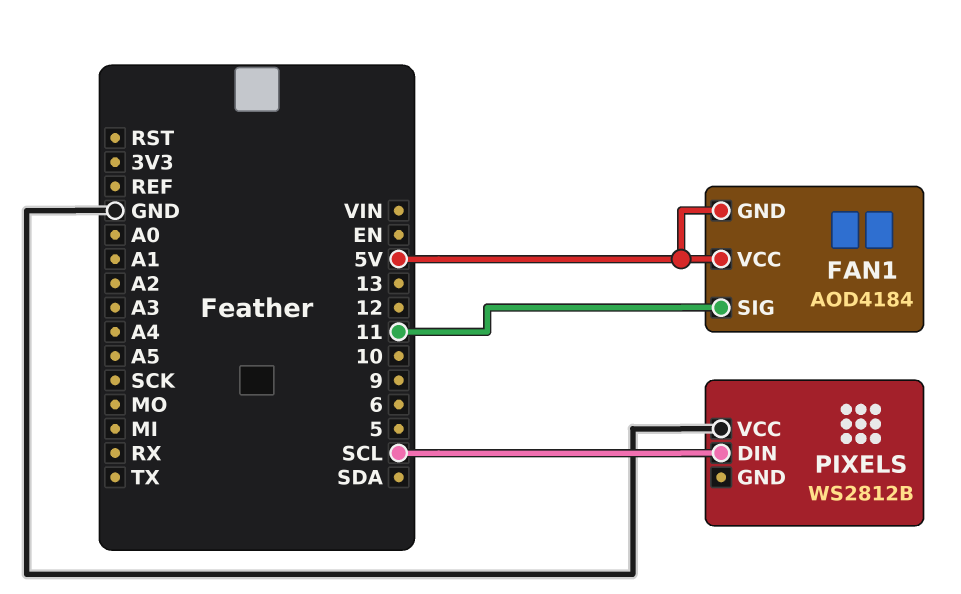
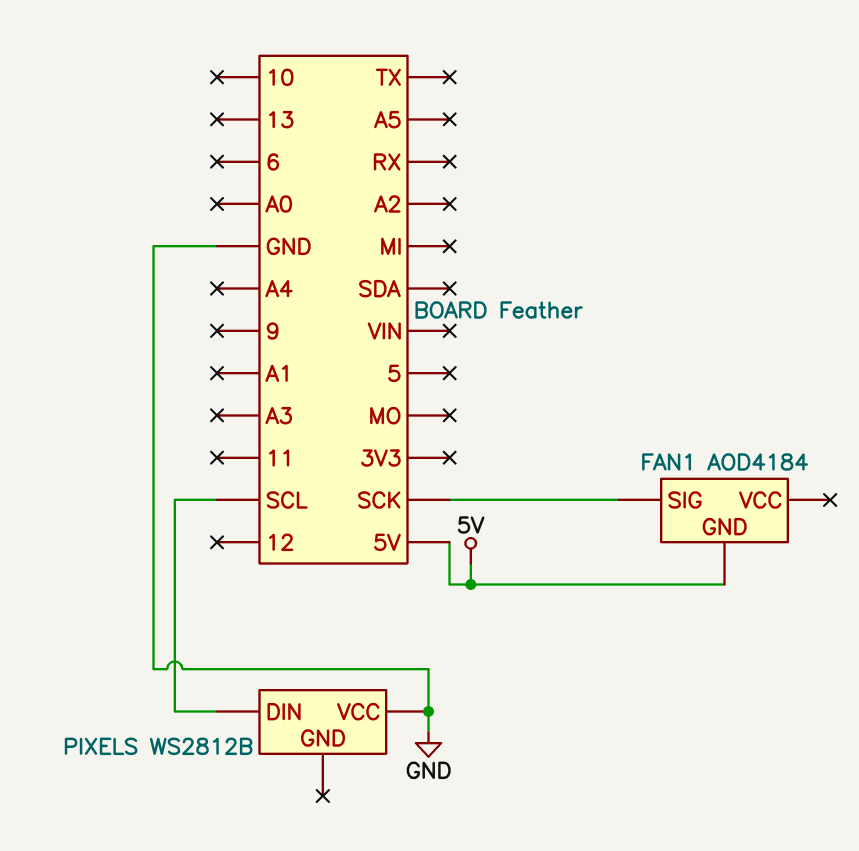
FAN1 pin SIG: 11 -> SCK
FAN1 pin VCC: 5V -> none

